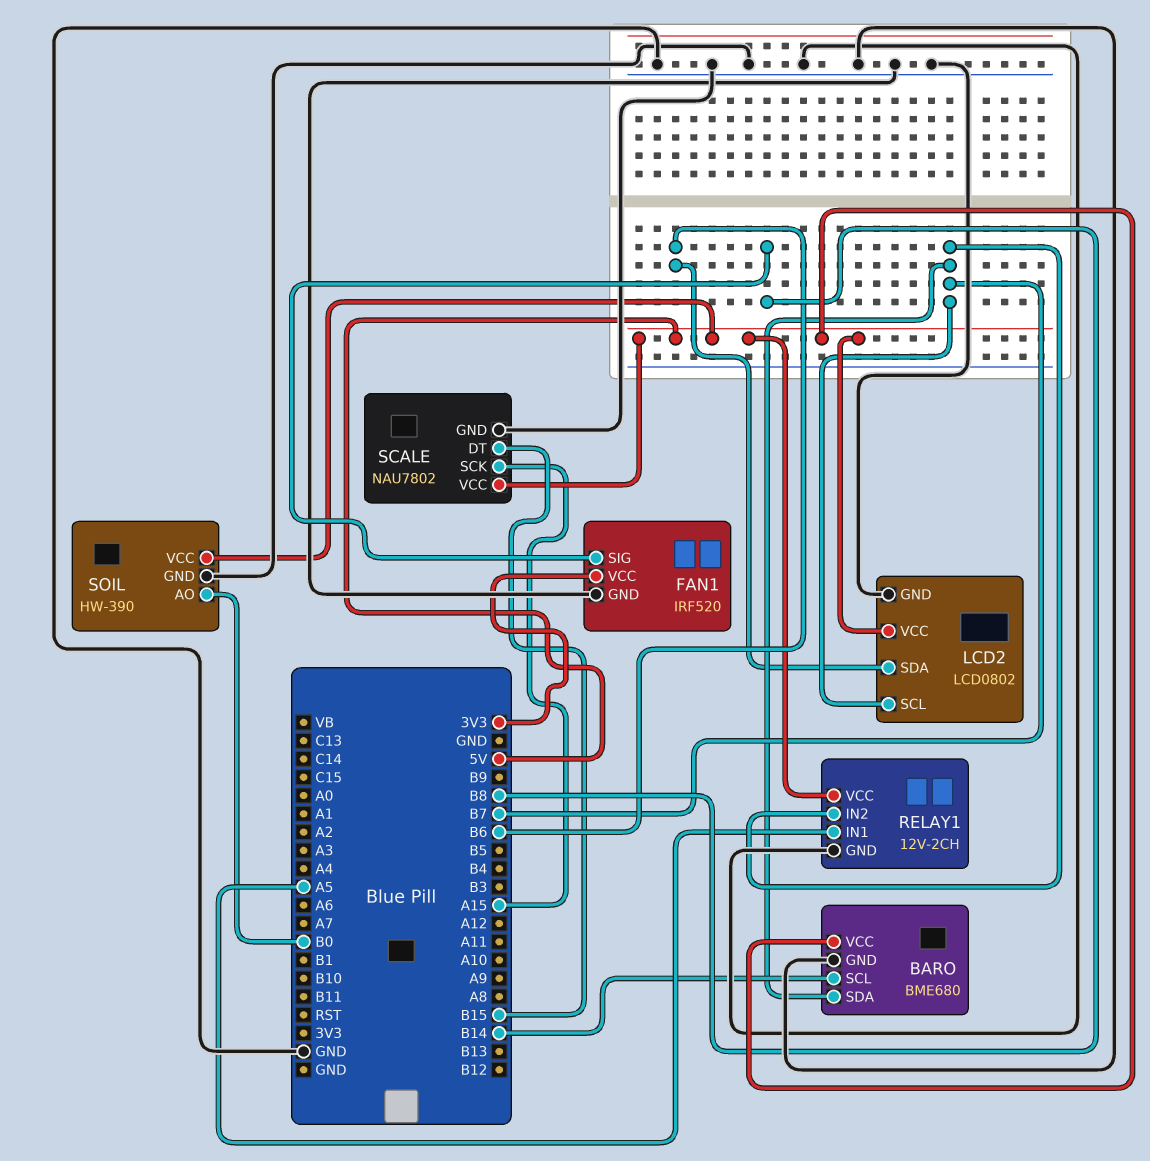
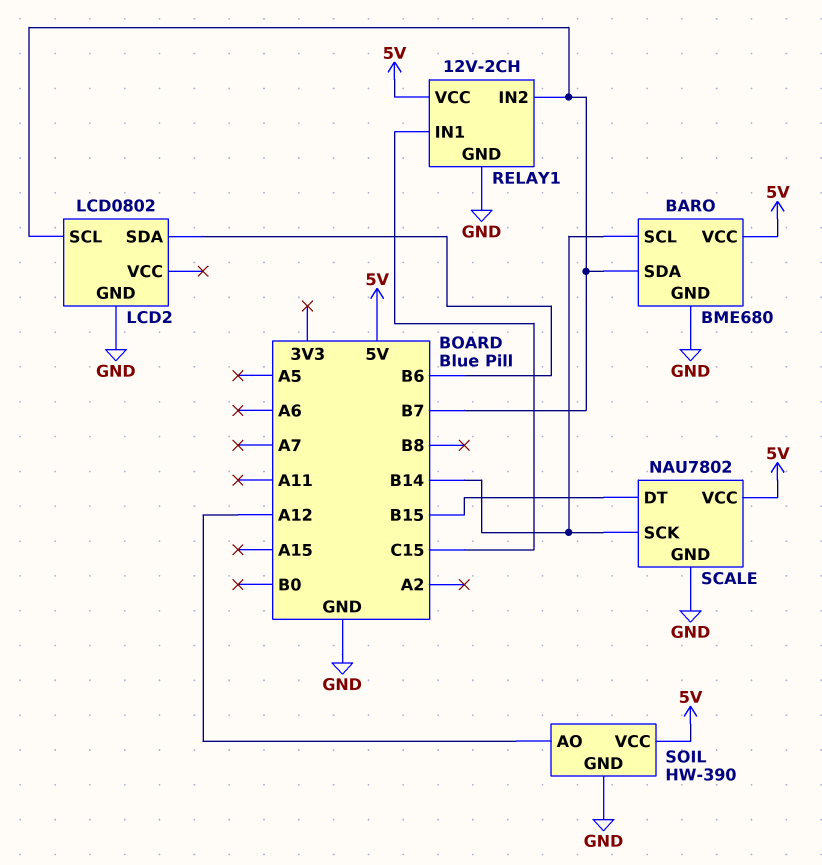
FAN1: IRF520 -> none
FAN1 pin GND: GND -> none
FAN1 pin SIG: B8 -> none
FAN1 pin VCC: 3V3 -> none
LCD2 pin VCC: 5V -> none
RELAY1 pin IN1: A5 -> C15
SCALE pin SCK: A15 -> B14
SOIL pin AO: B0 -> A12

